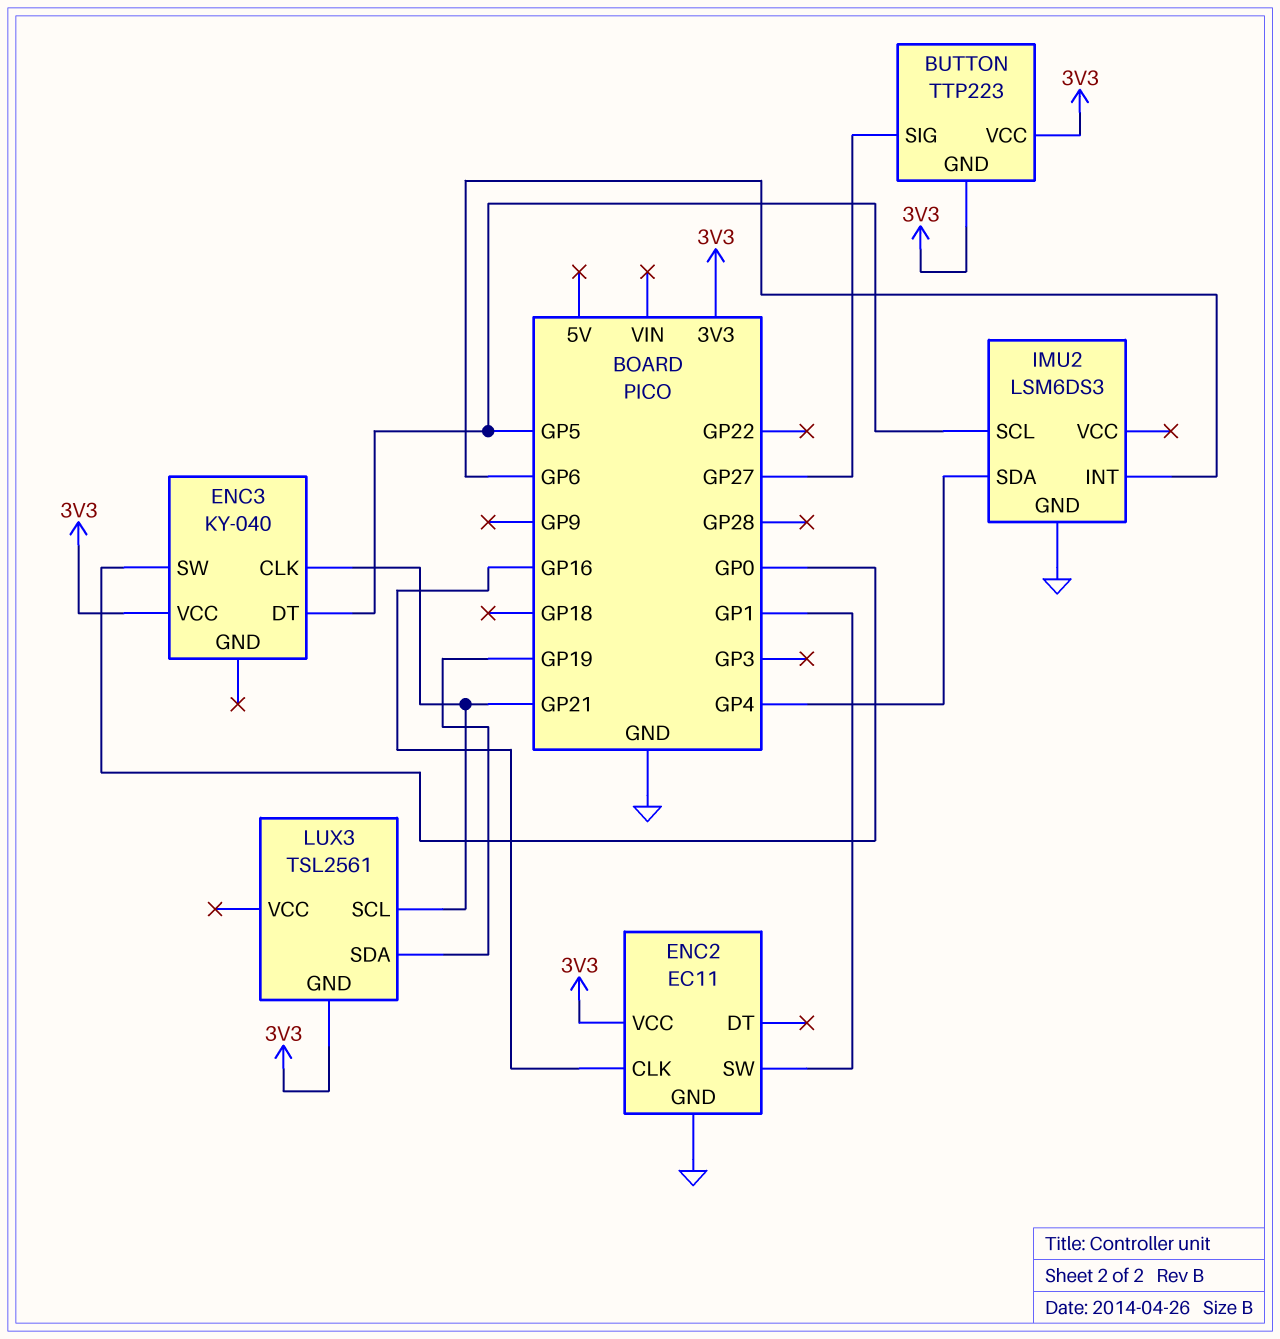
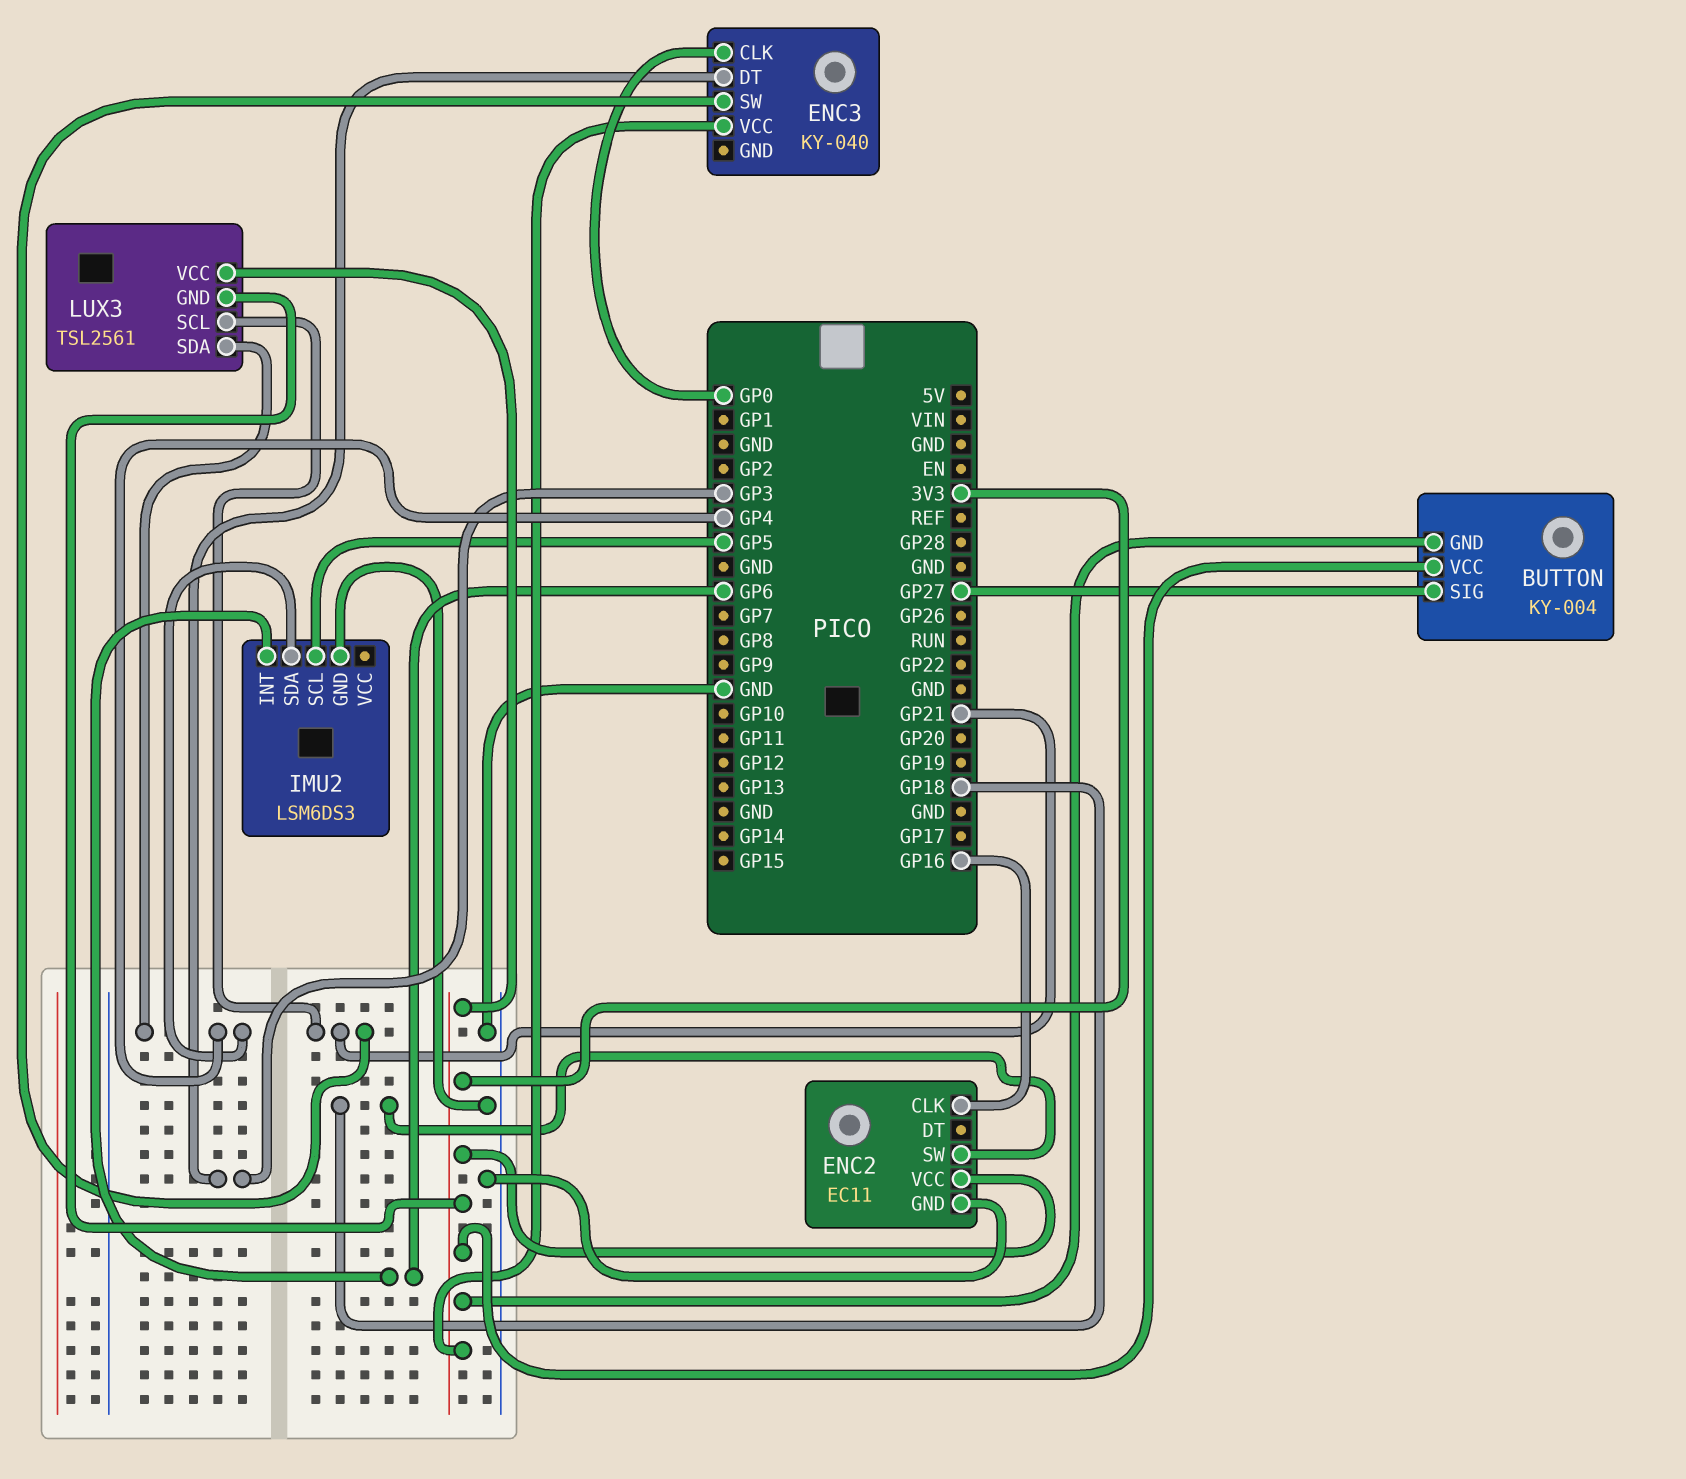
BUTTON: TTP223 -> KY-004
ENC2 pin SW: GP1 -> GP18
ENC3 pin CLK: GP21 -> GP0
ENC3 pin DT: GP5 -> GP3
ENC3 pin SW: GP0 -> GP21
LUX3 pin SDA: GP19 -> GP4
LUX3 pin VCC: none -> 3V3

